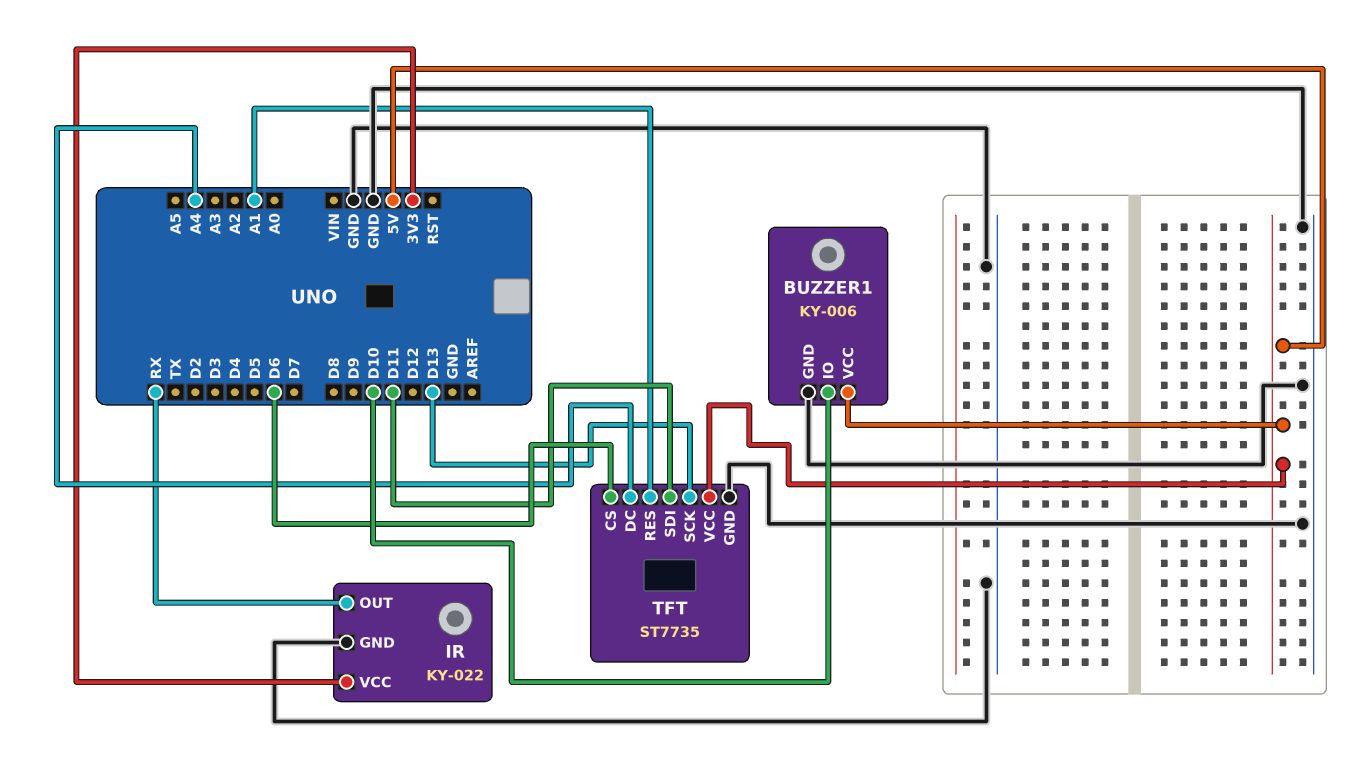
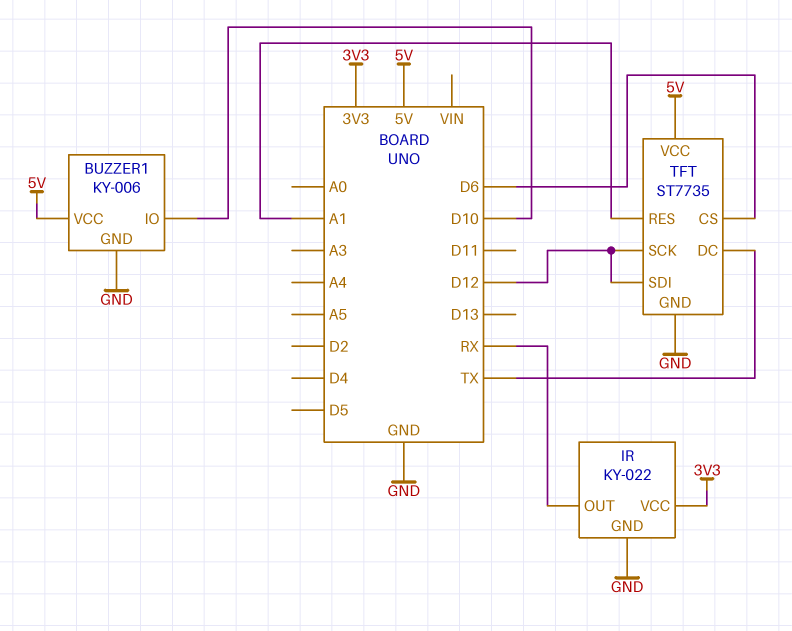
TFT pin DC: A4 -> TX
TFT pin SCK: D13 -> D12
TFT pin SDI: D11 -> D12

